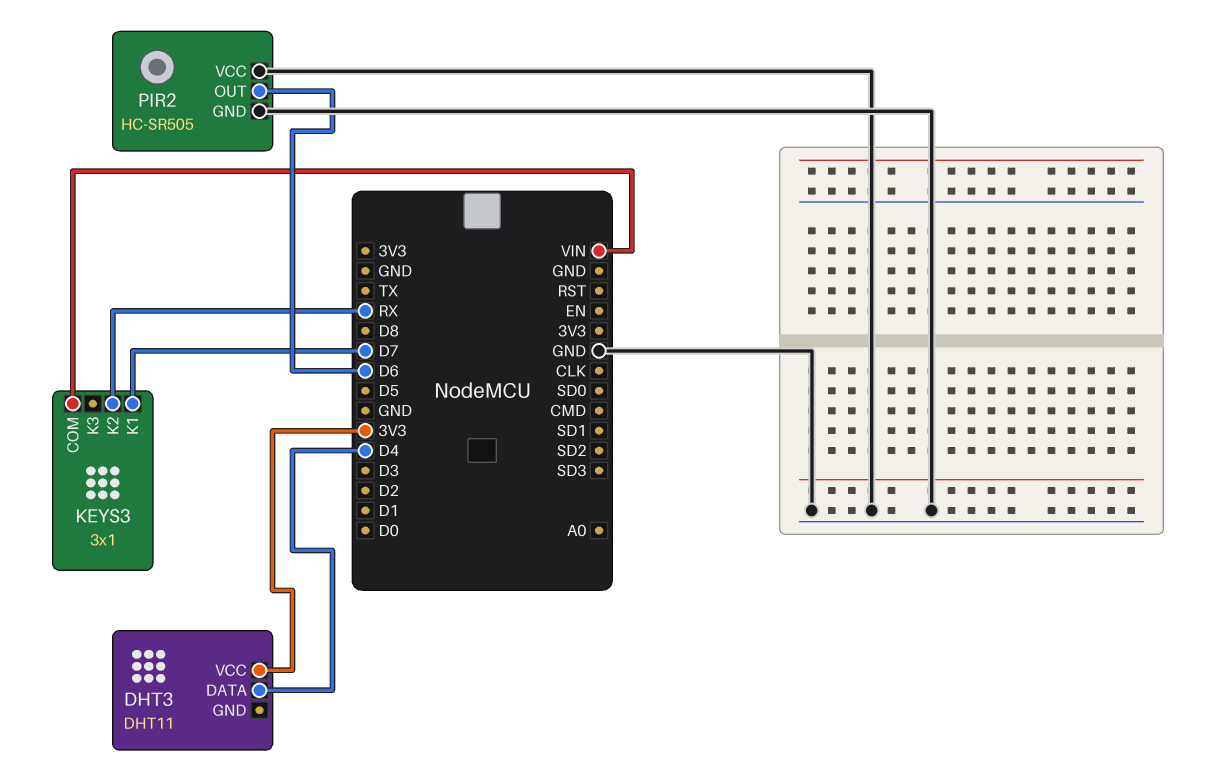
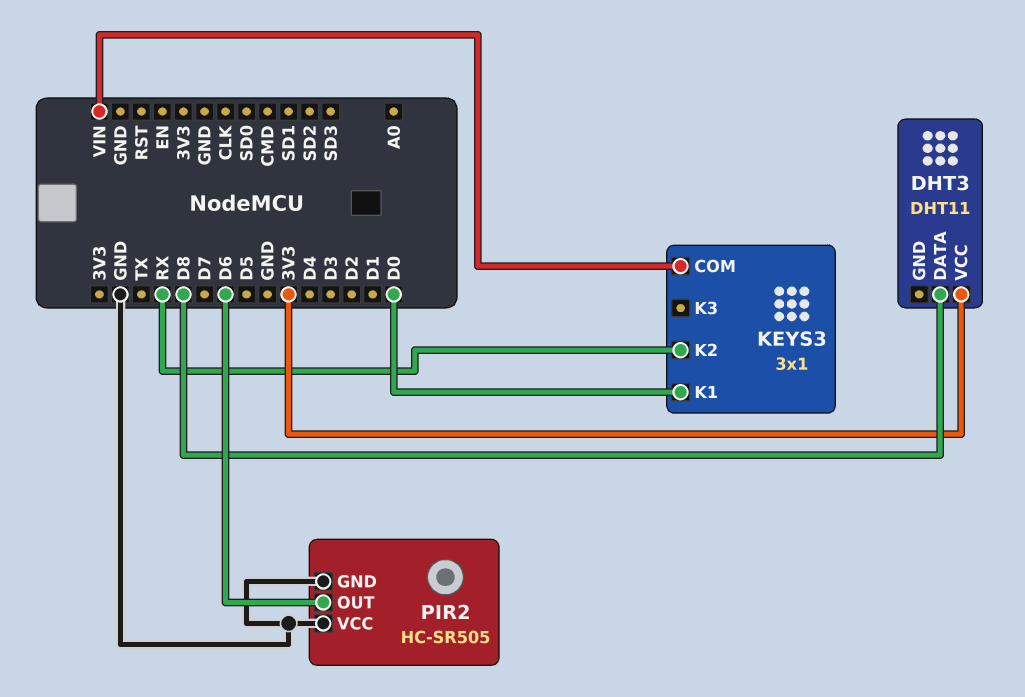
DHT3 pin DATA: D4 -> D8
KEYS3 pin K1: D7 -> D0

